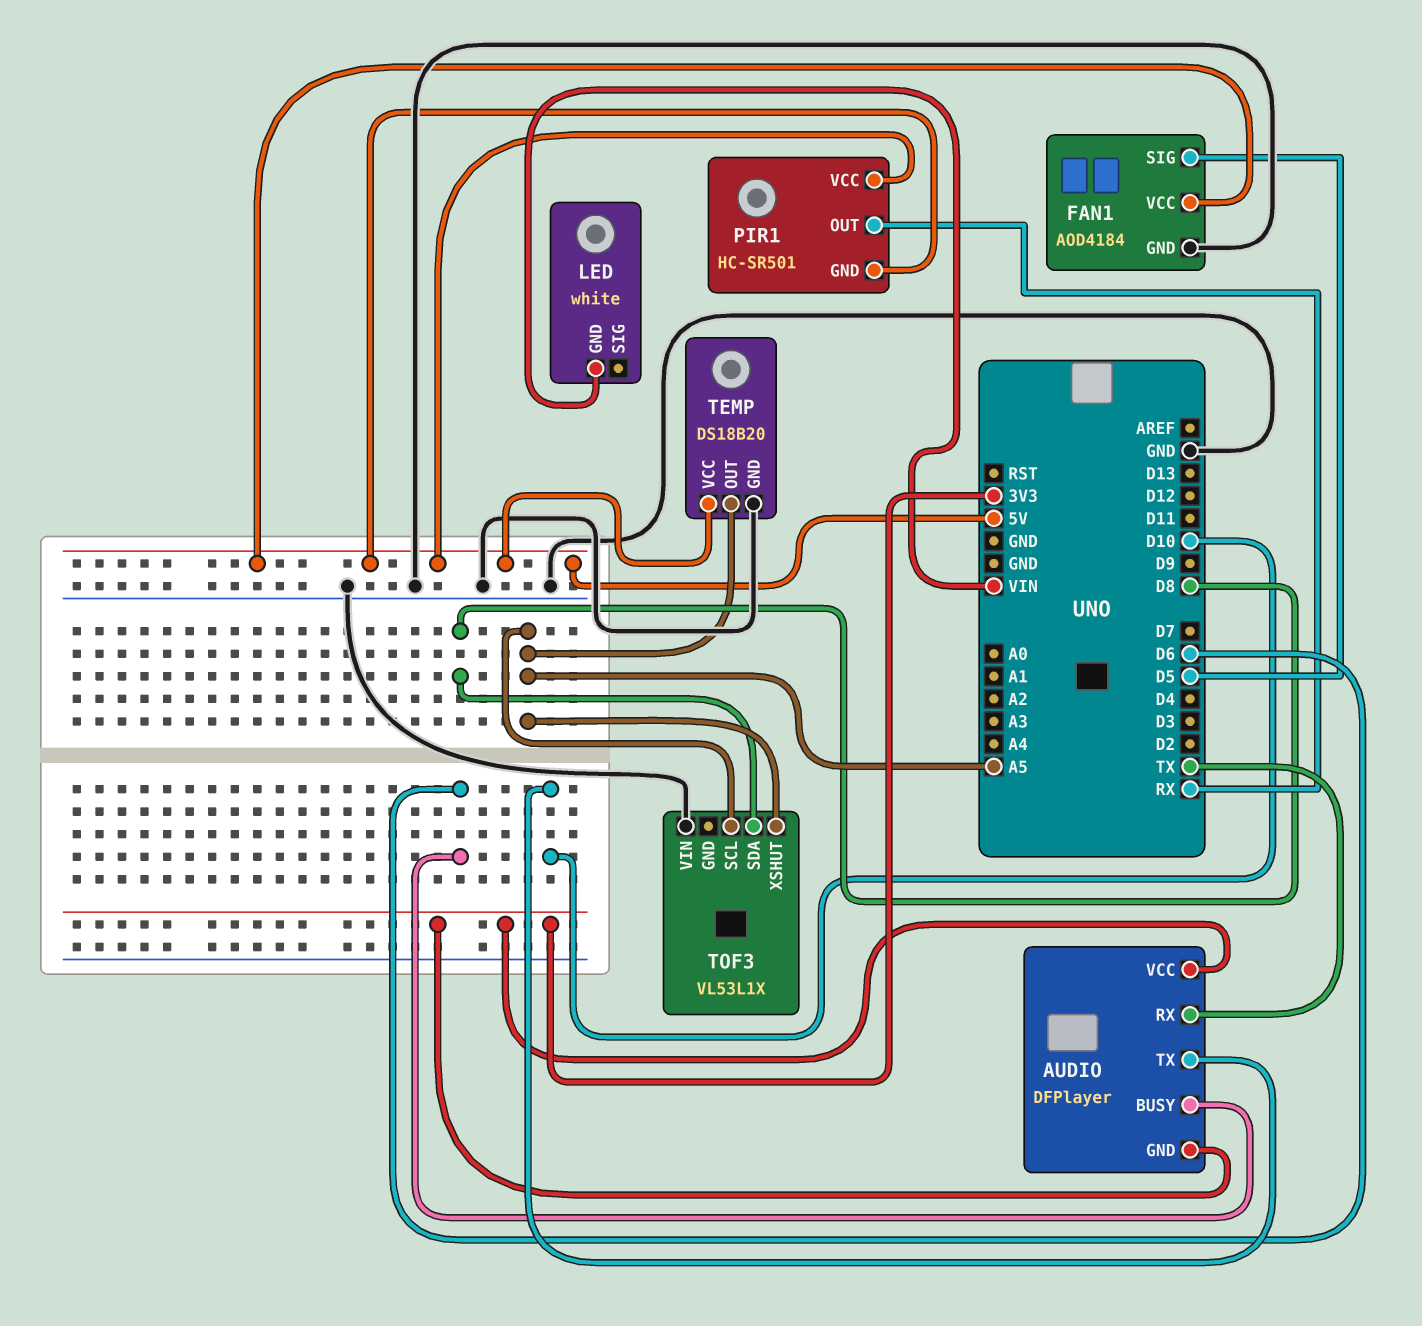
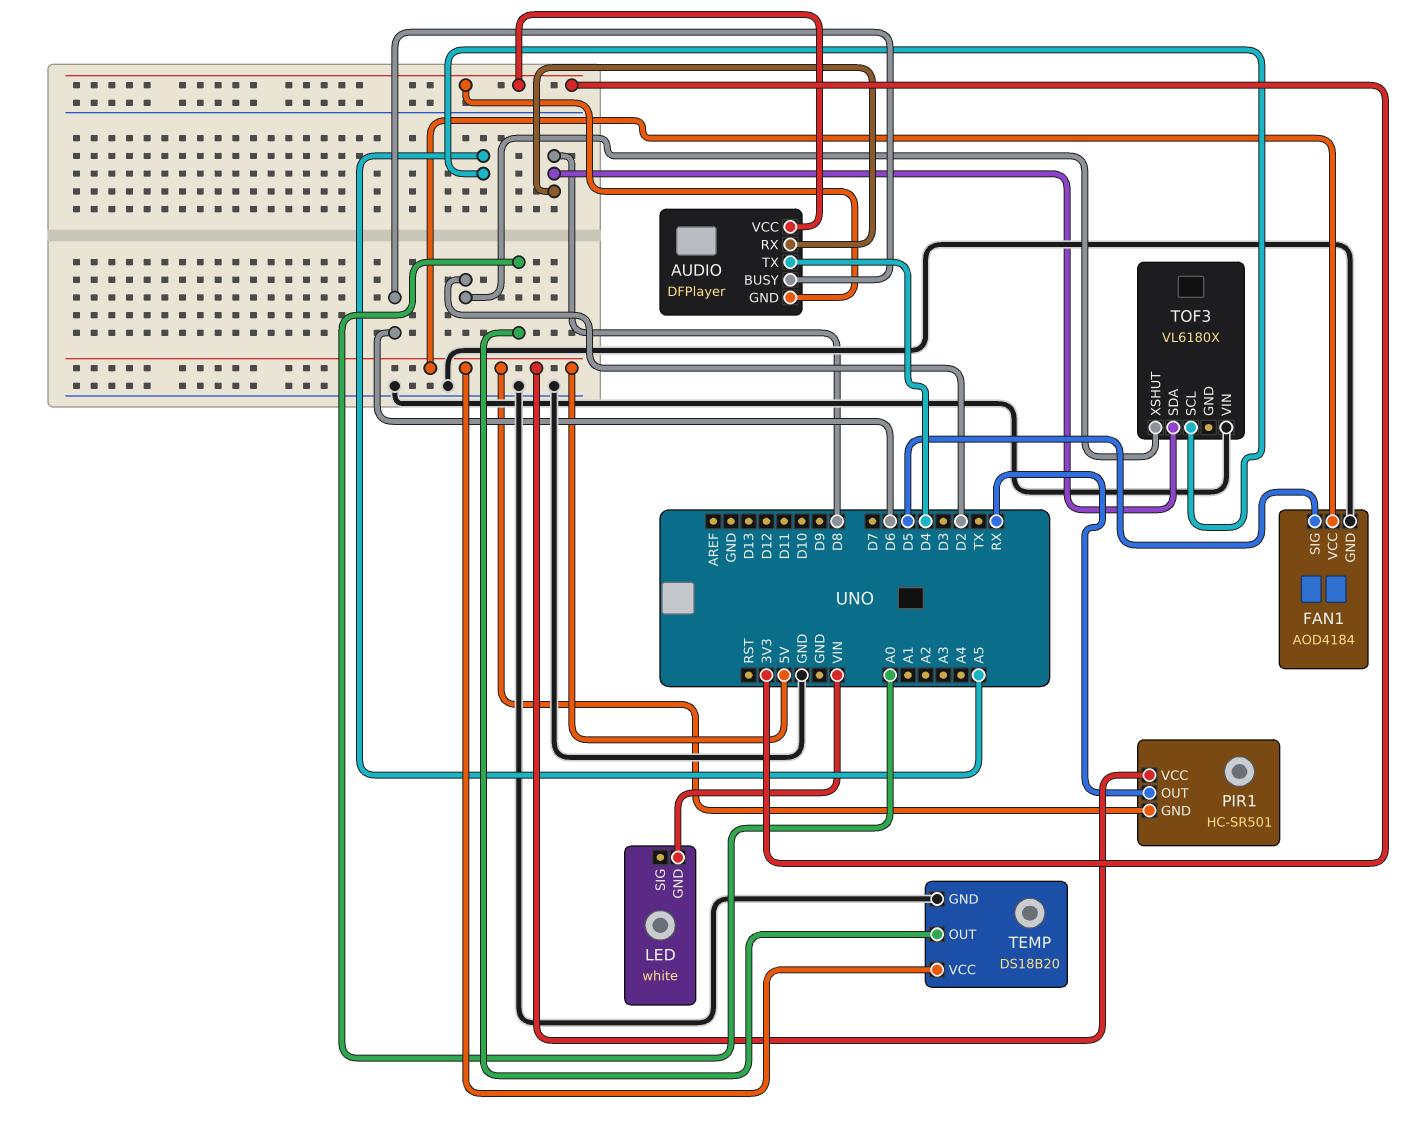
AUDIO pin RX: TX -> D8
AUDIO pin TX: D10 -> D4
TEMP pin OUT: A5 -> A0
TOF3: VL53L1X -> VL6180X
TOF3 pin XSHUT: A5 -> D2

